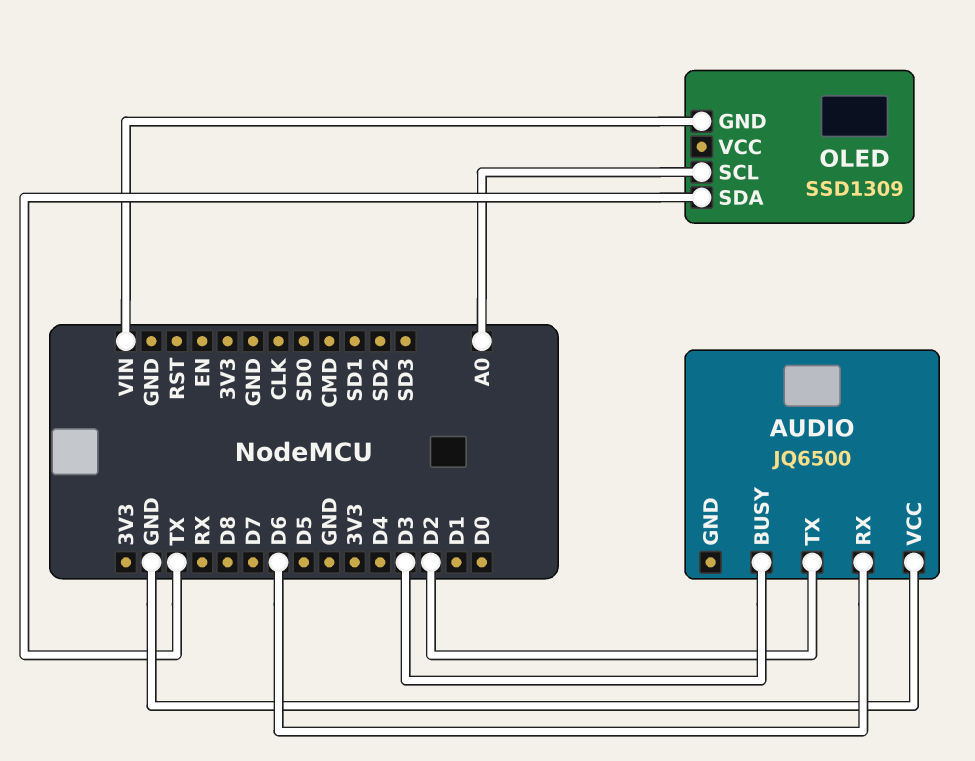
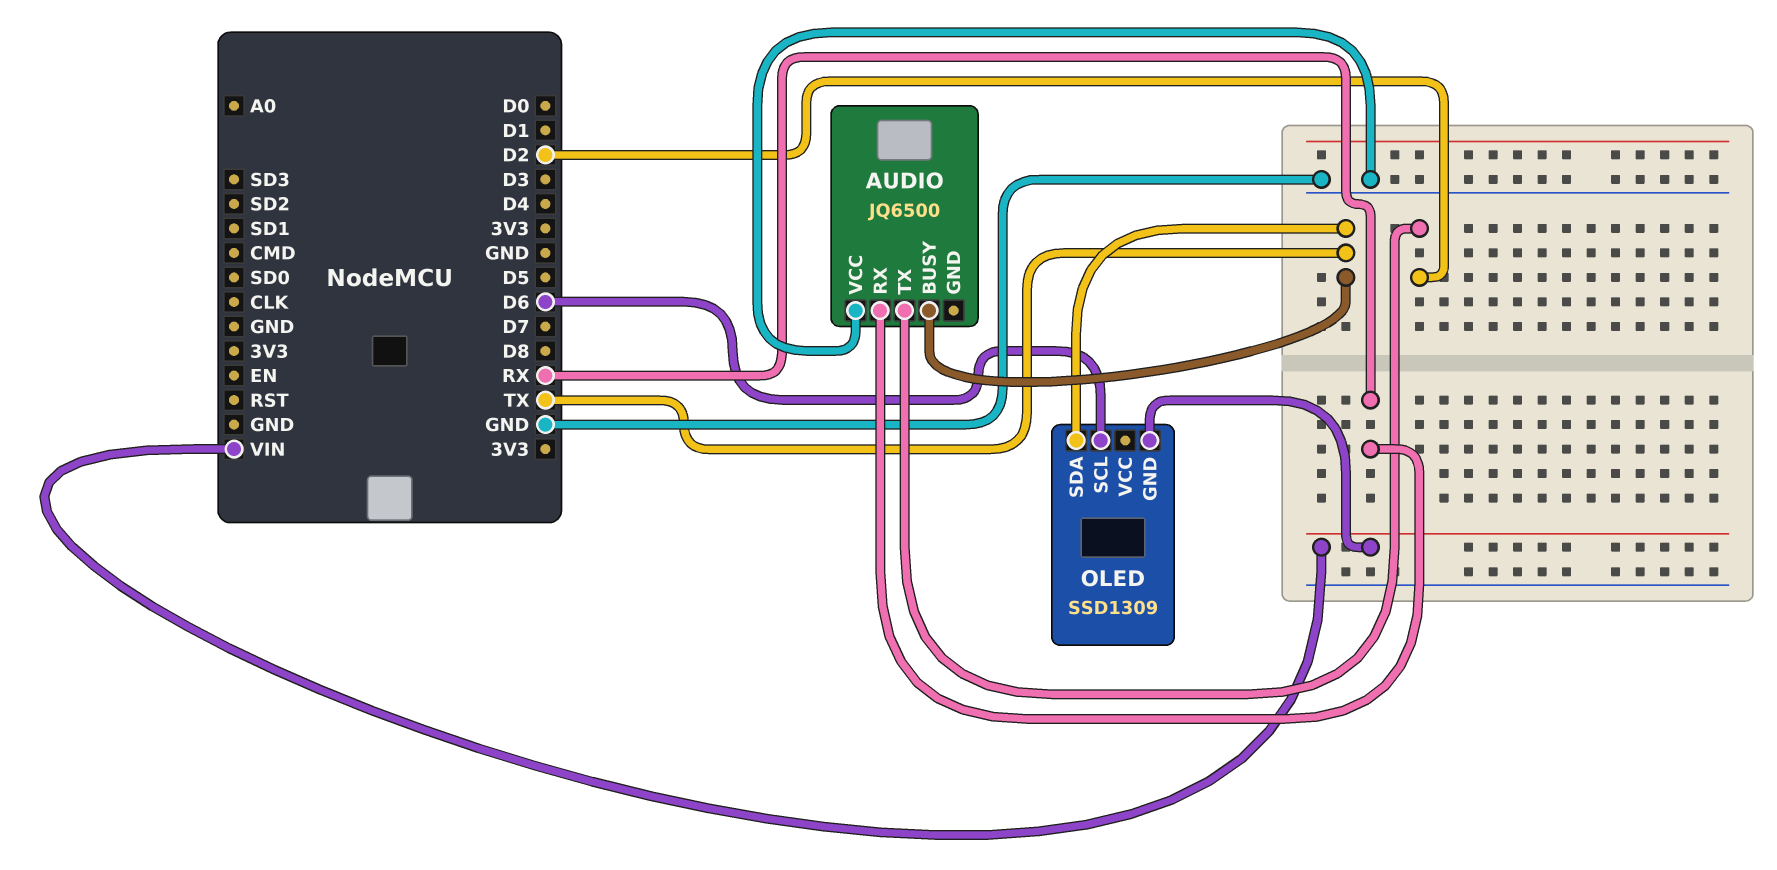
AUDIO pin BUSY: D3 -> TX
AUDIO pin RX: D6 -> RX
OLED pin SCL: A0 -> D6

